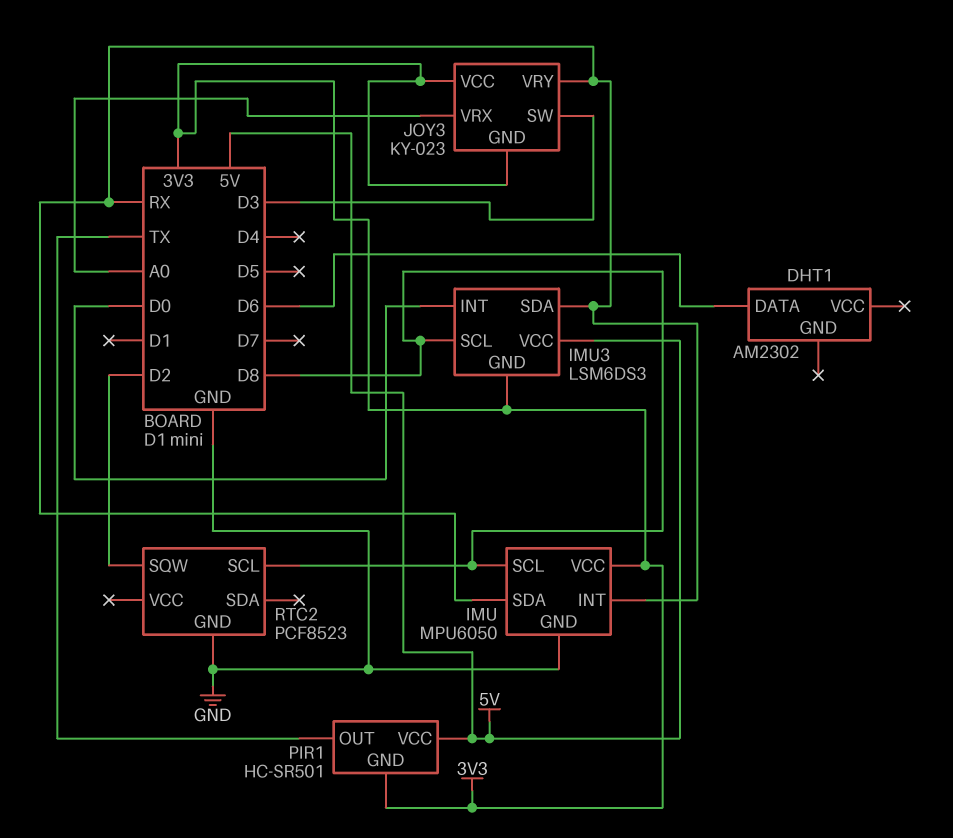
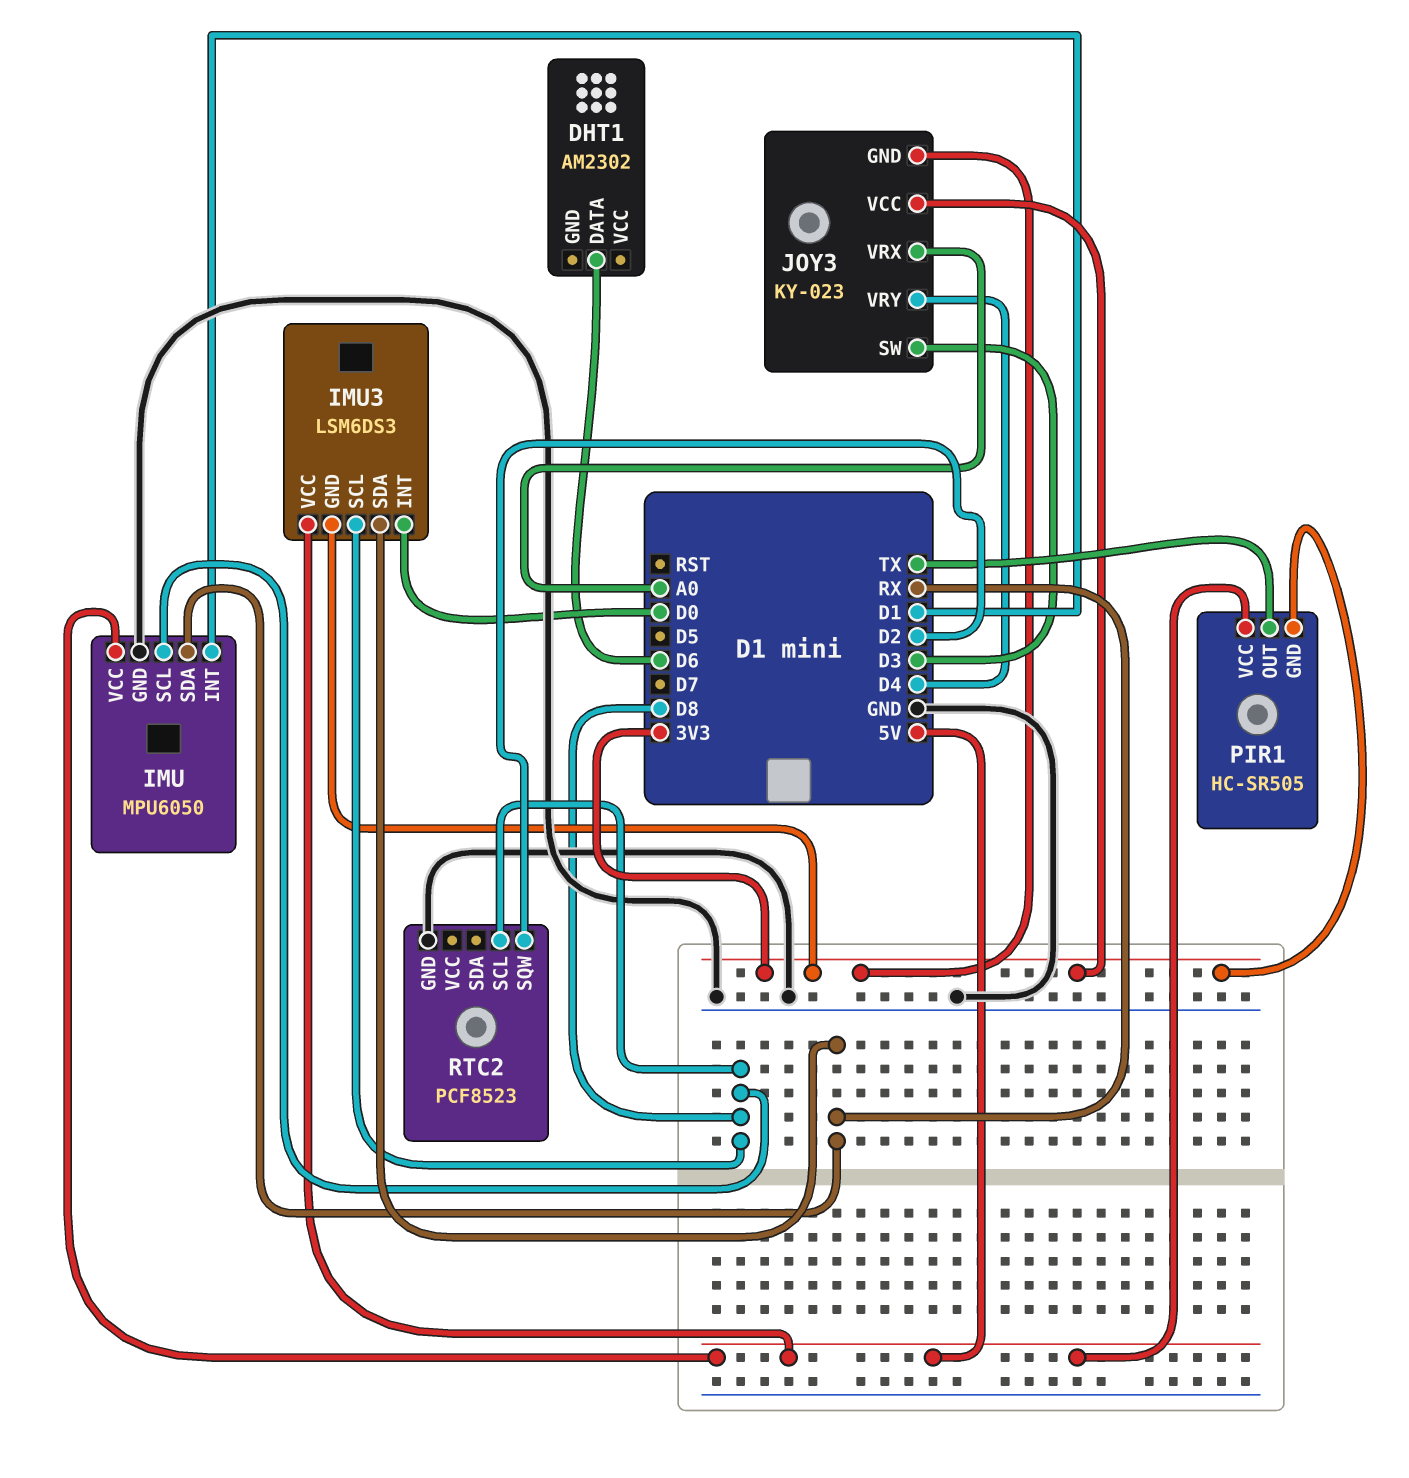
IMU pin INT: RX -> D1
IMU pin VCC: 3V3 -> 5V
JOY3 pin VRY: RX -> D4
PIR1: HC-SR501 -> HC-SR505

